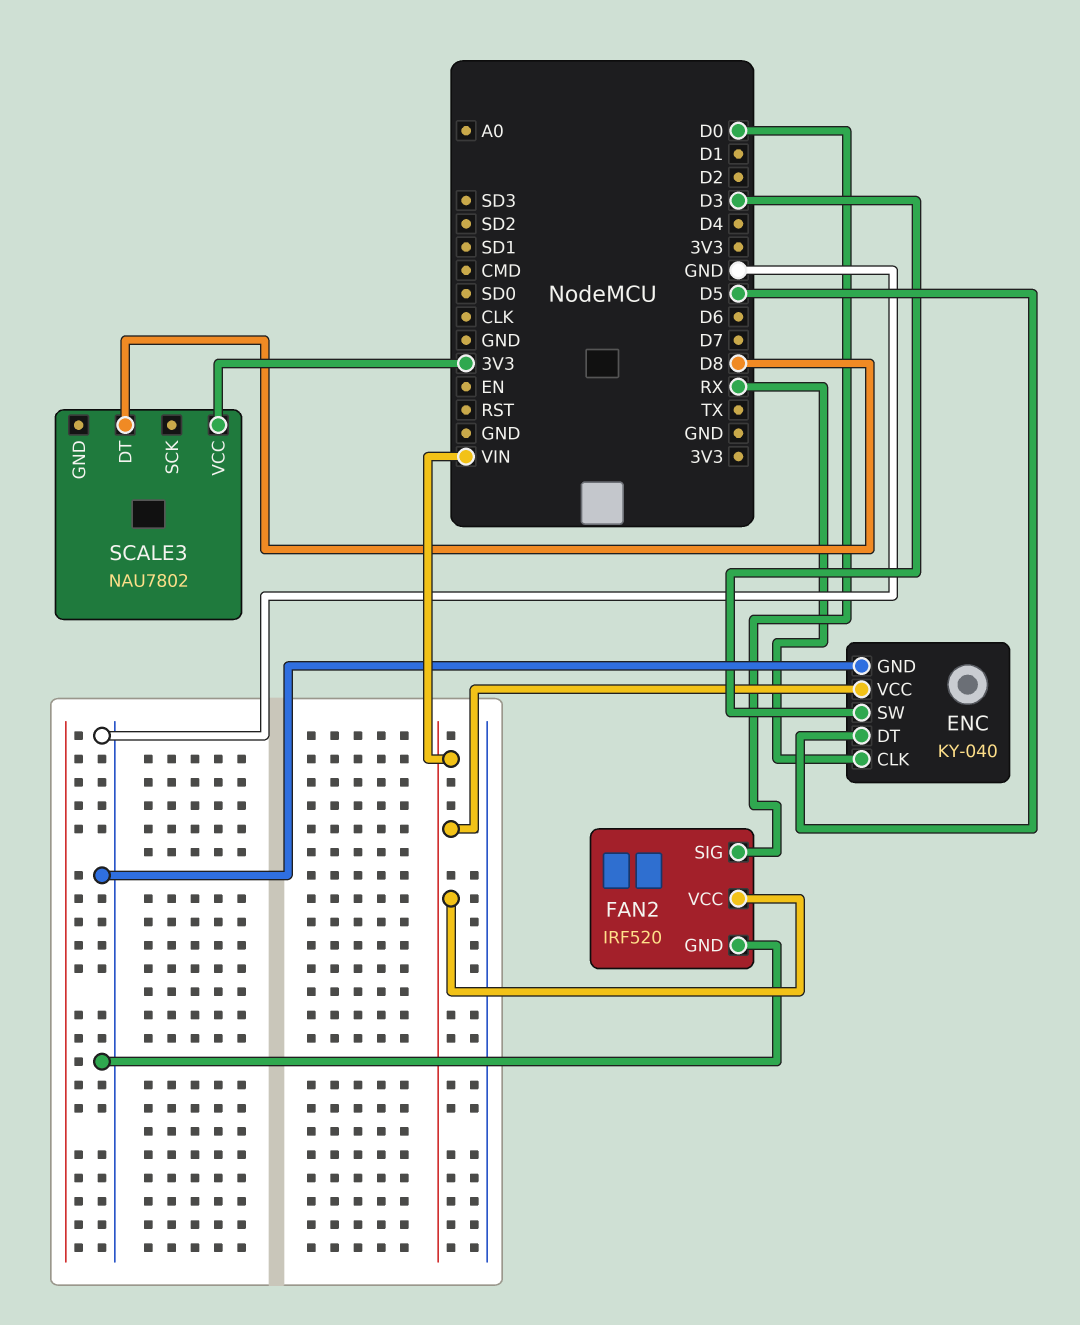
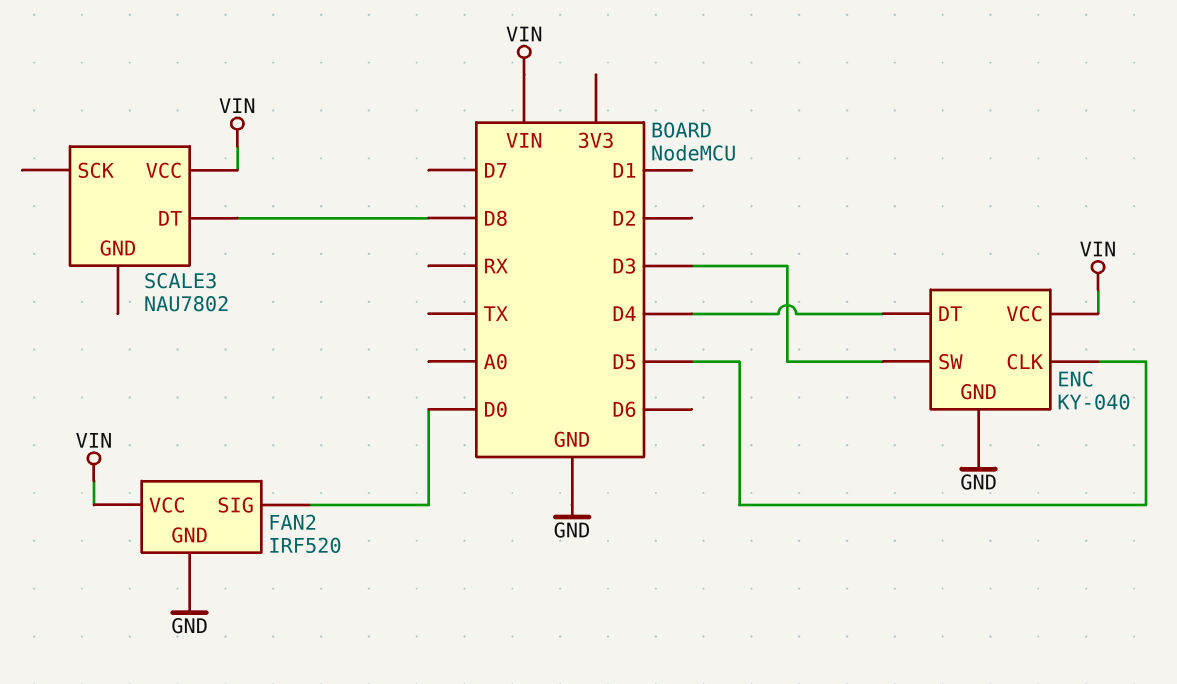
ENC pin CLK: RX -> D5
ENC pin DT: D5 -> D4
SCALE3 pin VCC: 3V3 -> VIN

